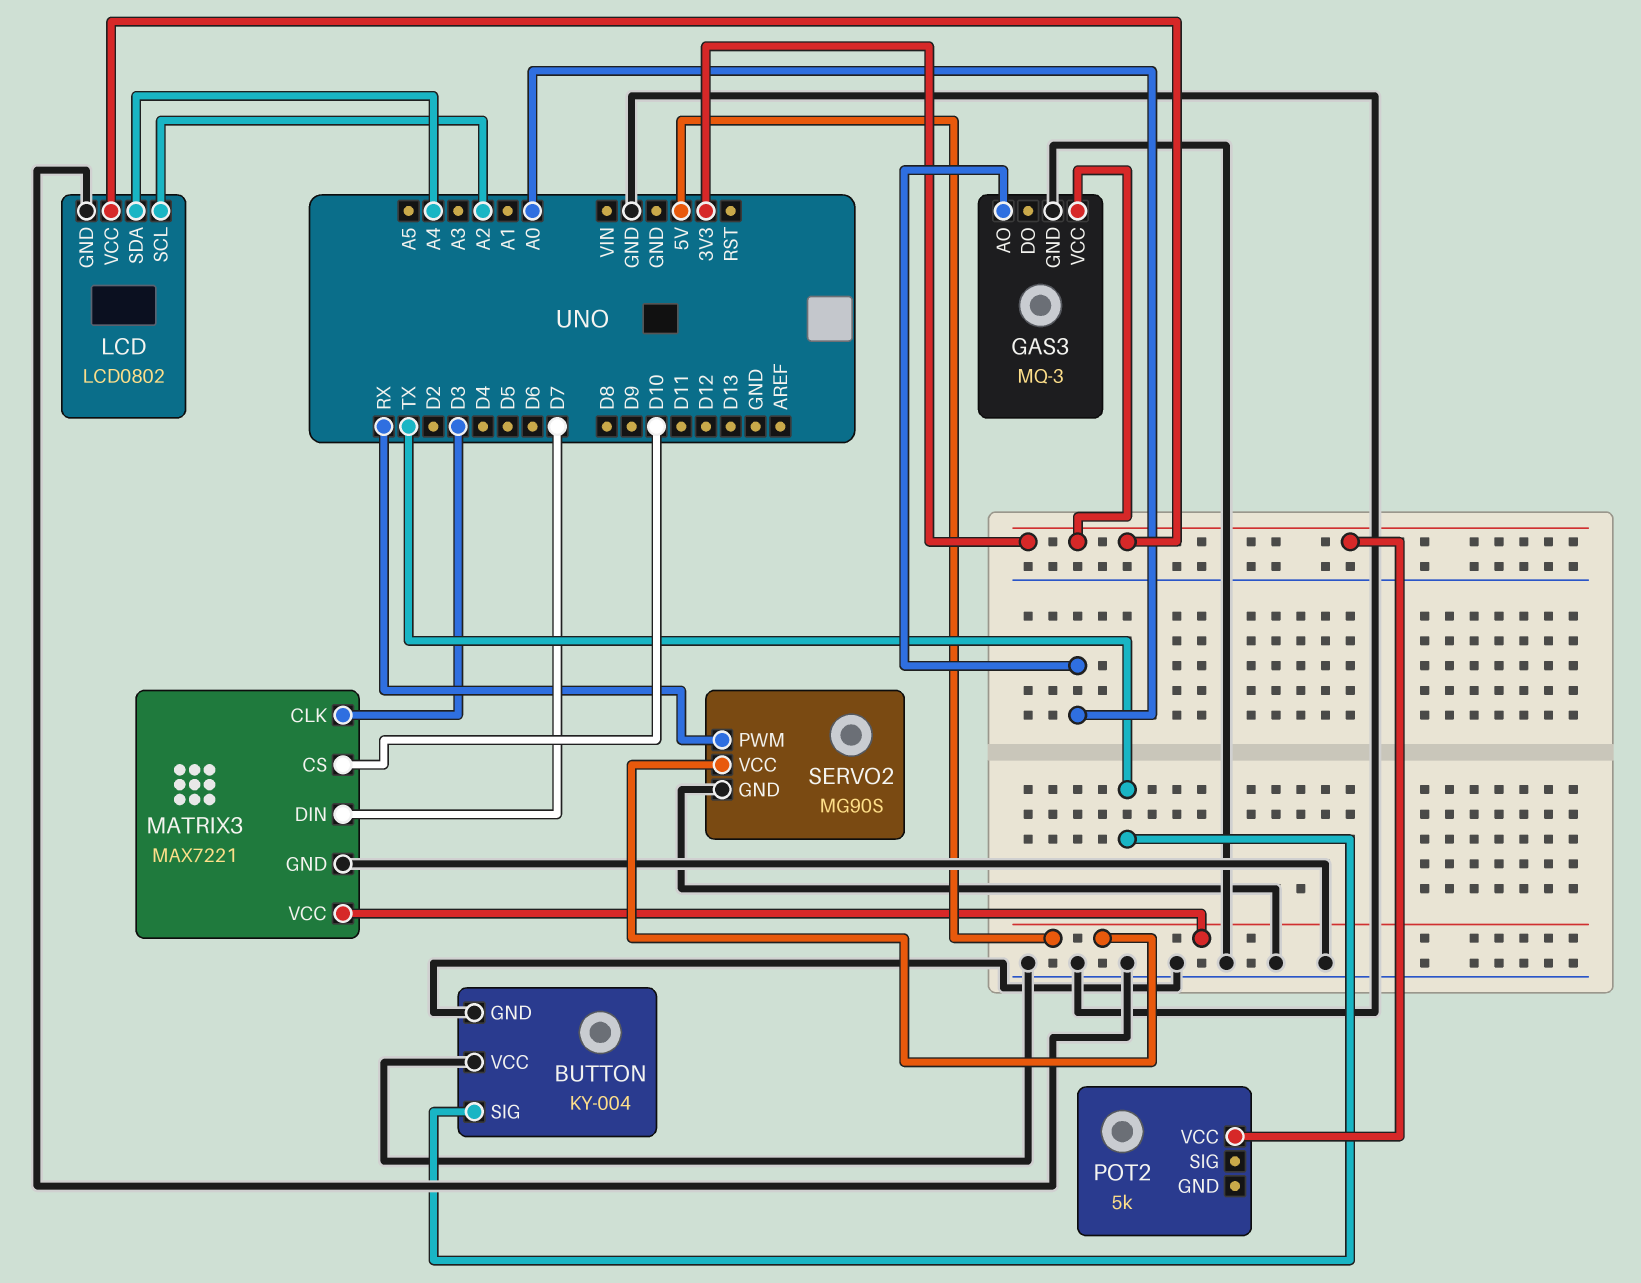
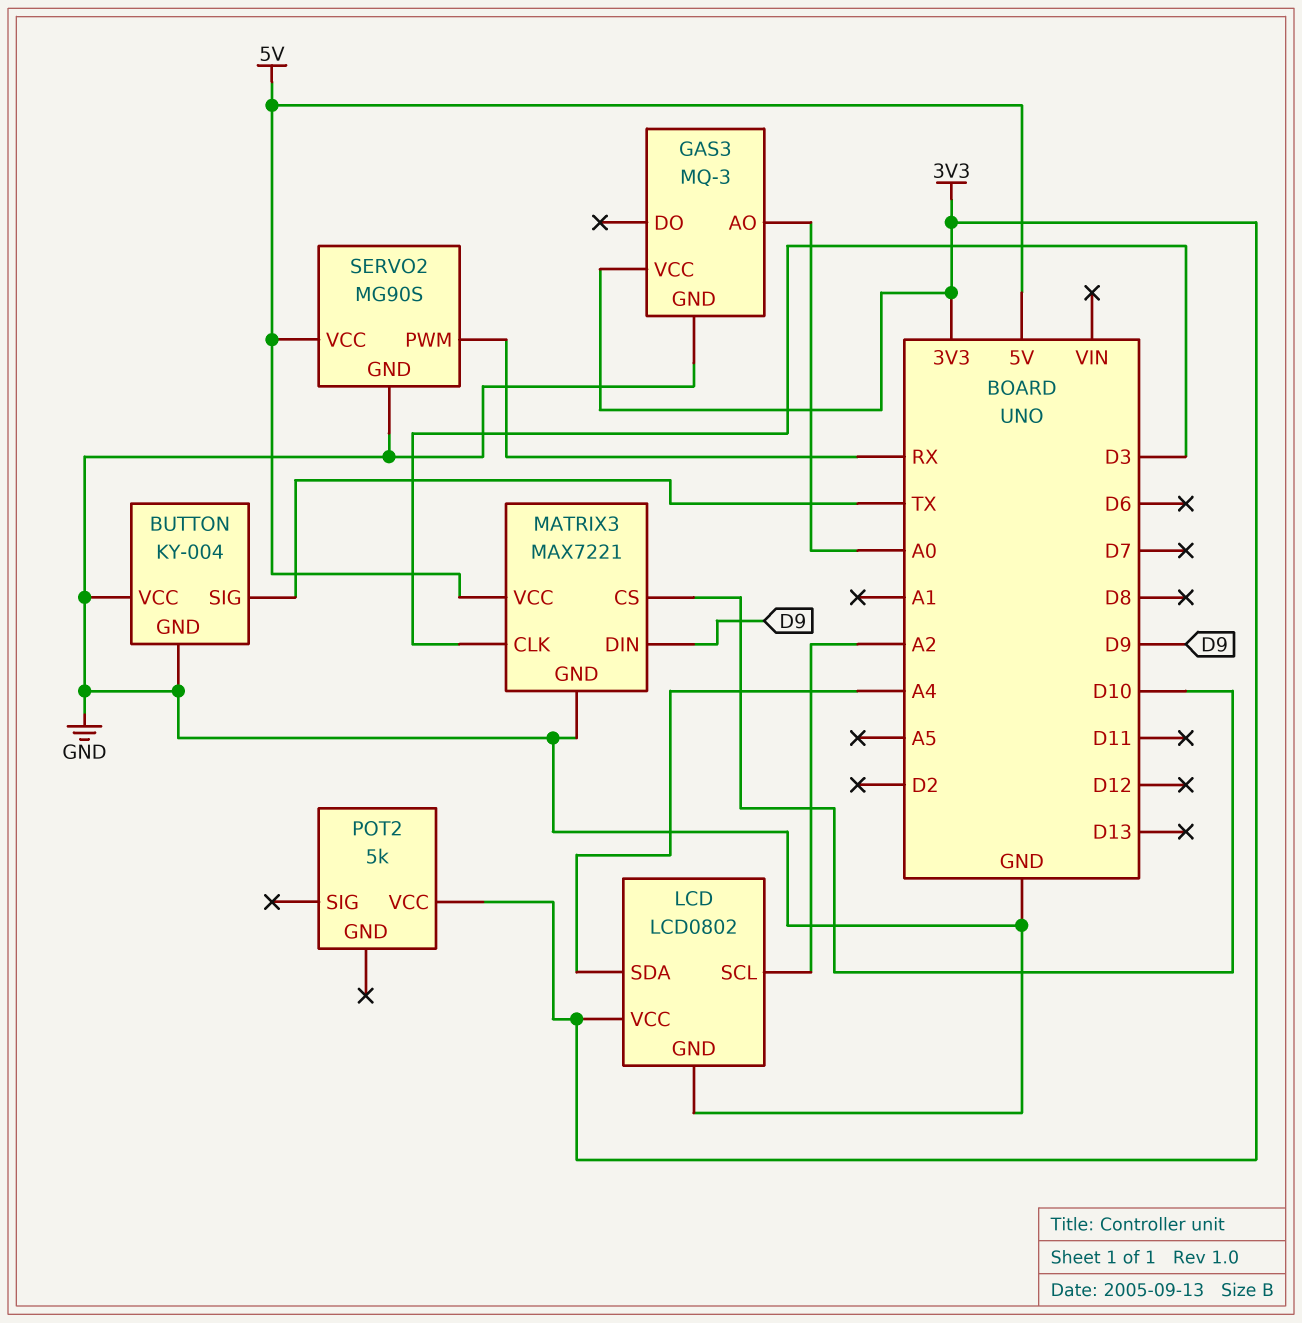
MATRIX3 pin DIN: D7 -> D9

